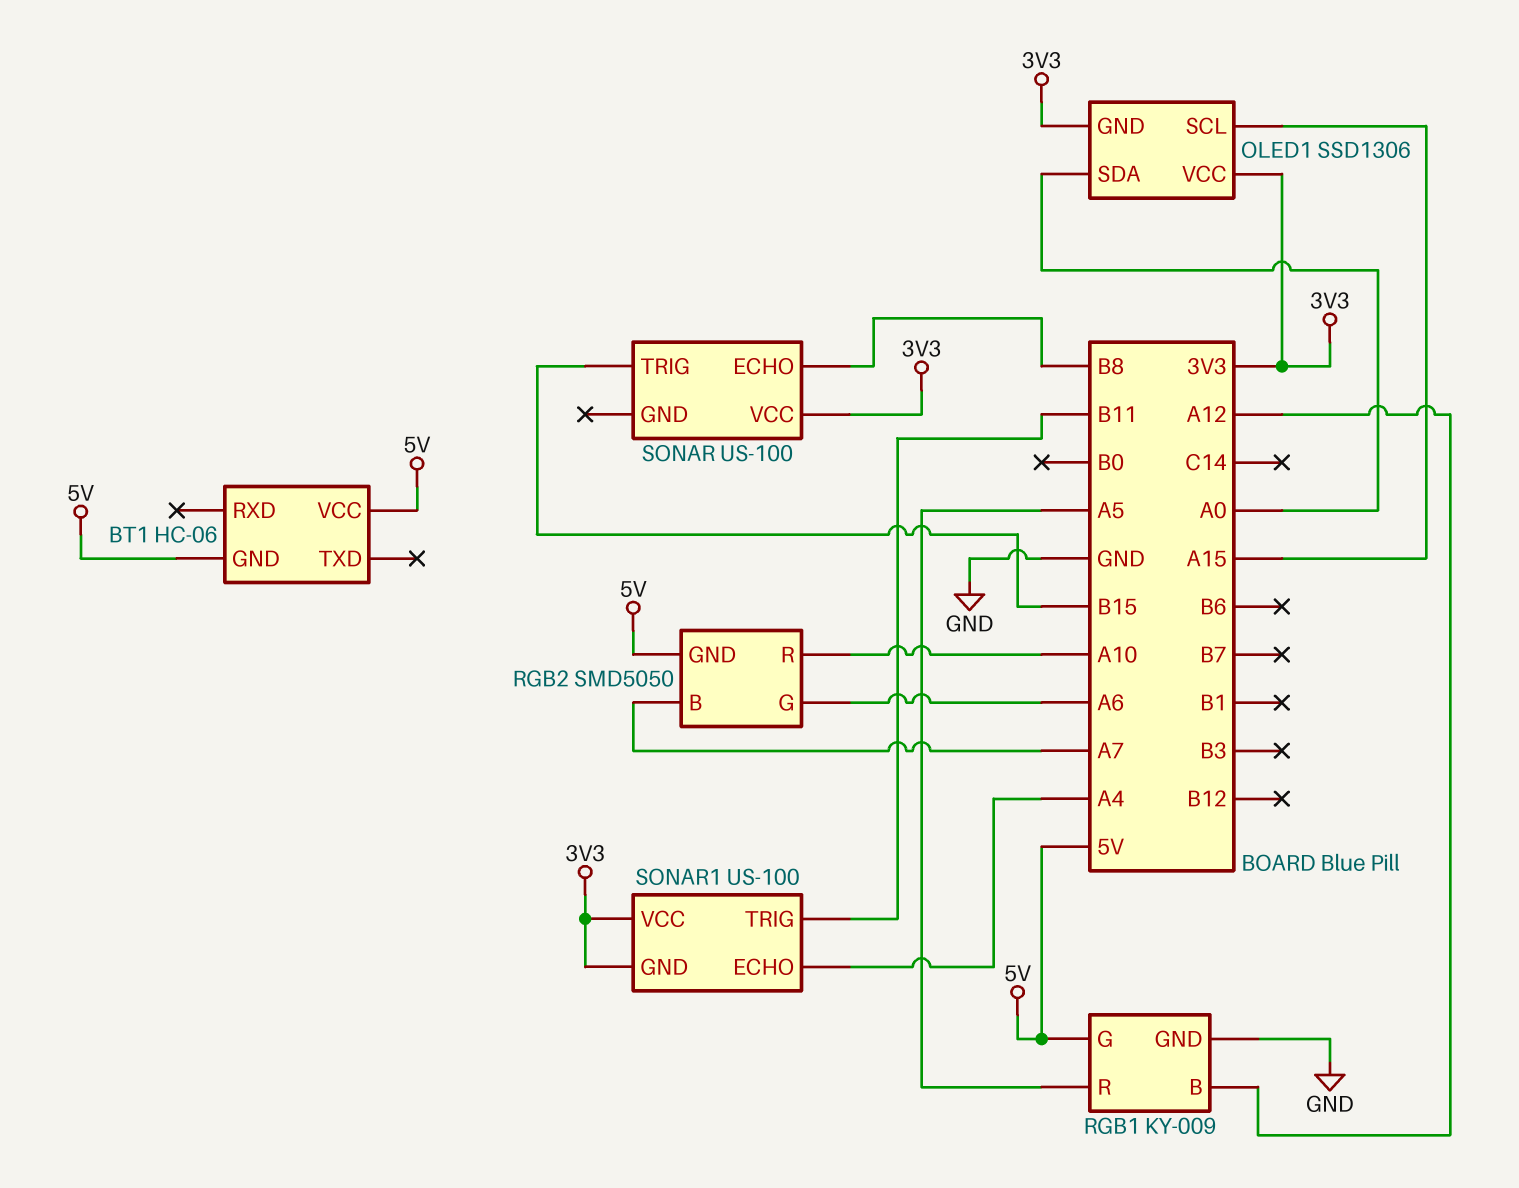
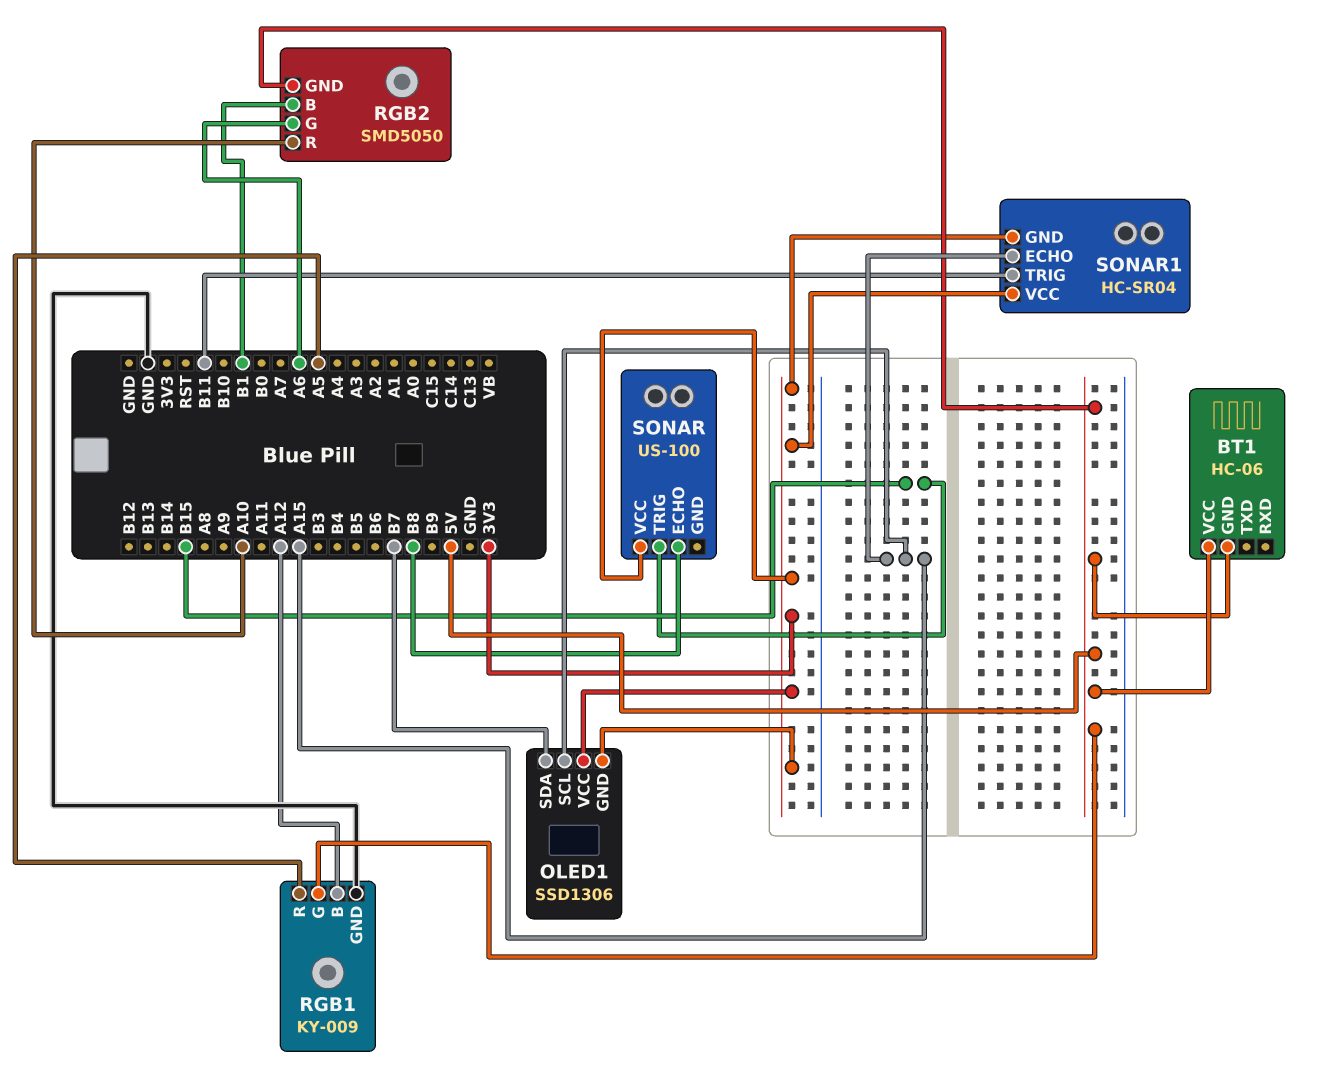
OLED1 pin SDA: A0 -> B7
RGB2 pin B: A7 -> B1
SONAR1: US-100 -> HC-SR04
SONAR1 pin ECHO: A4 -> A15

